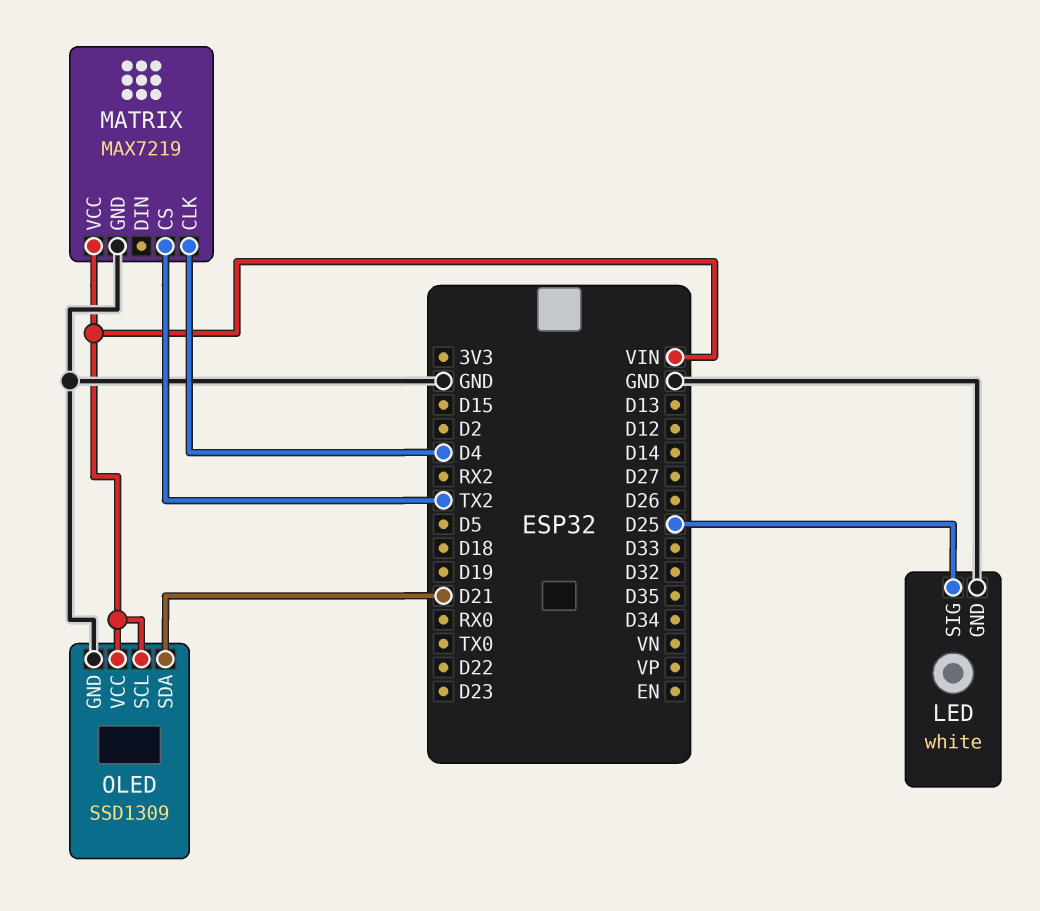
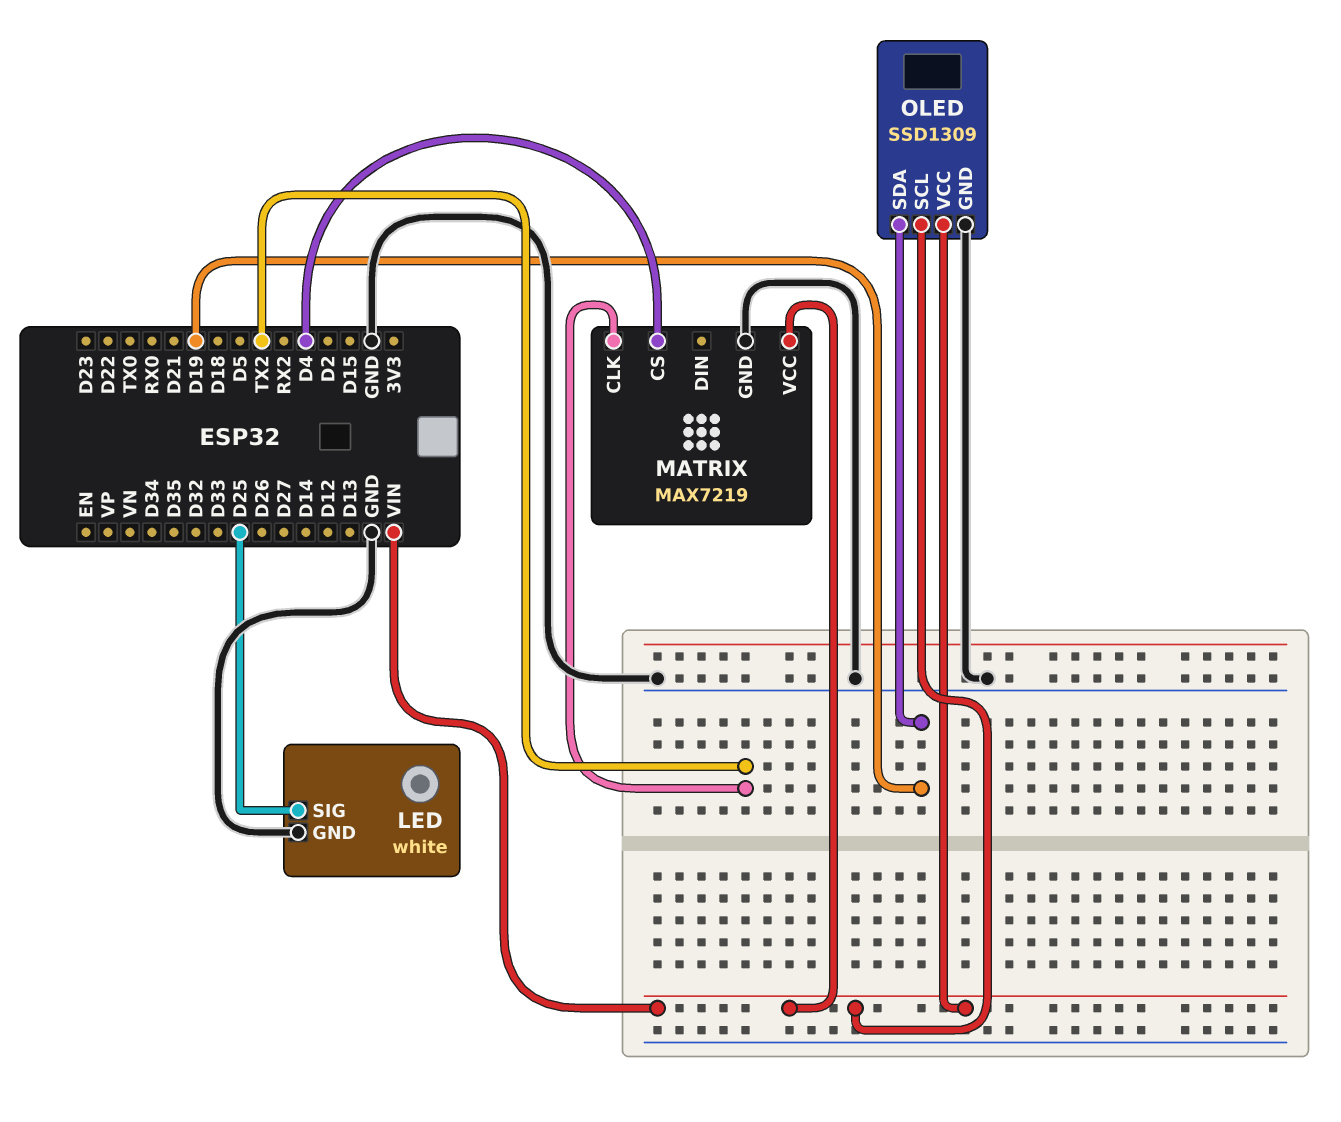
MATRIX pin CLK: D4 -> TX2
MATRIX pin CS: TX2 -> D4
OLED pin SDA: D21 -> D19

